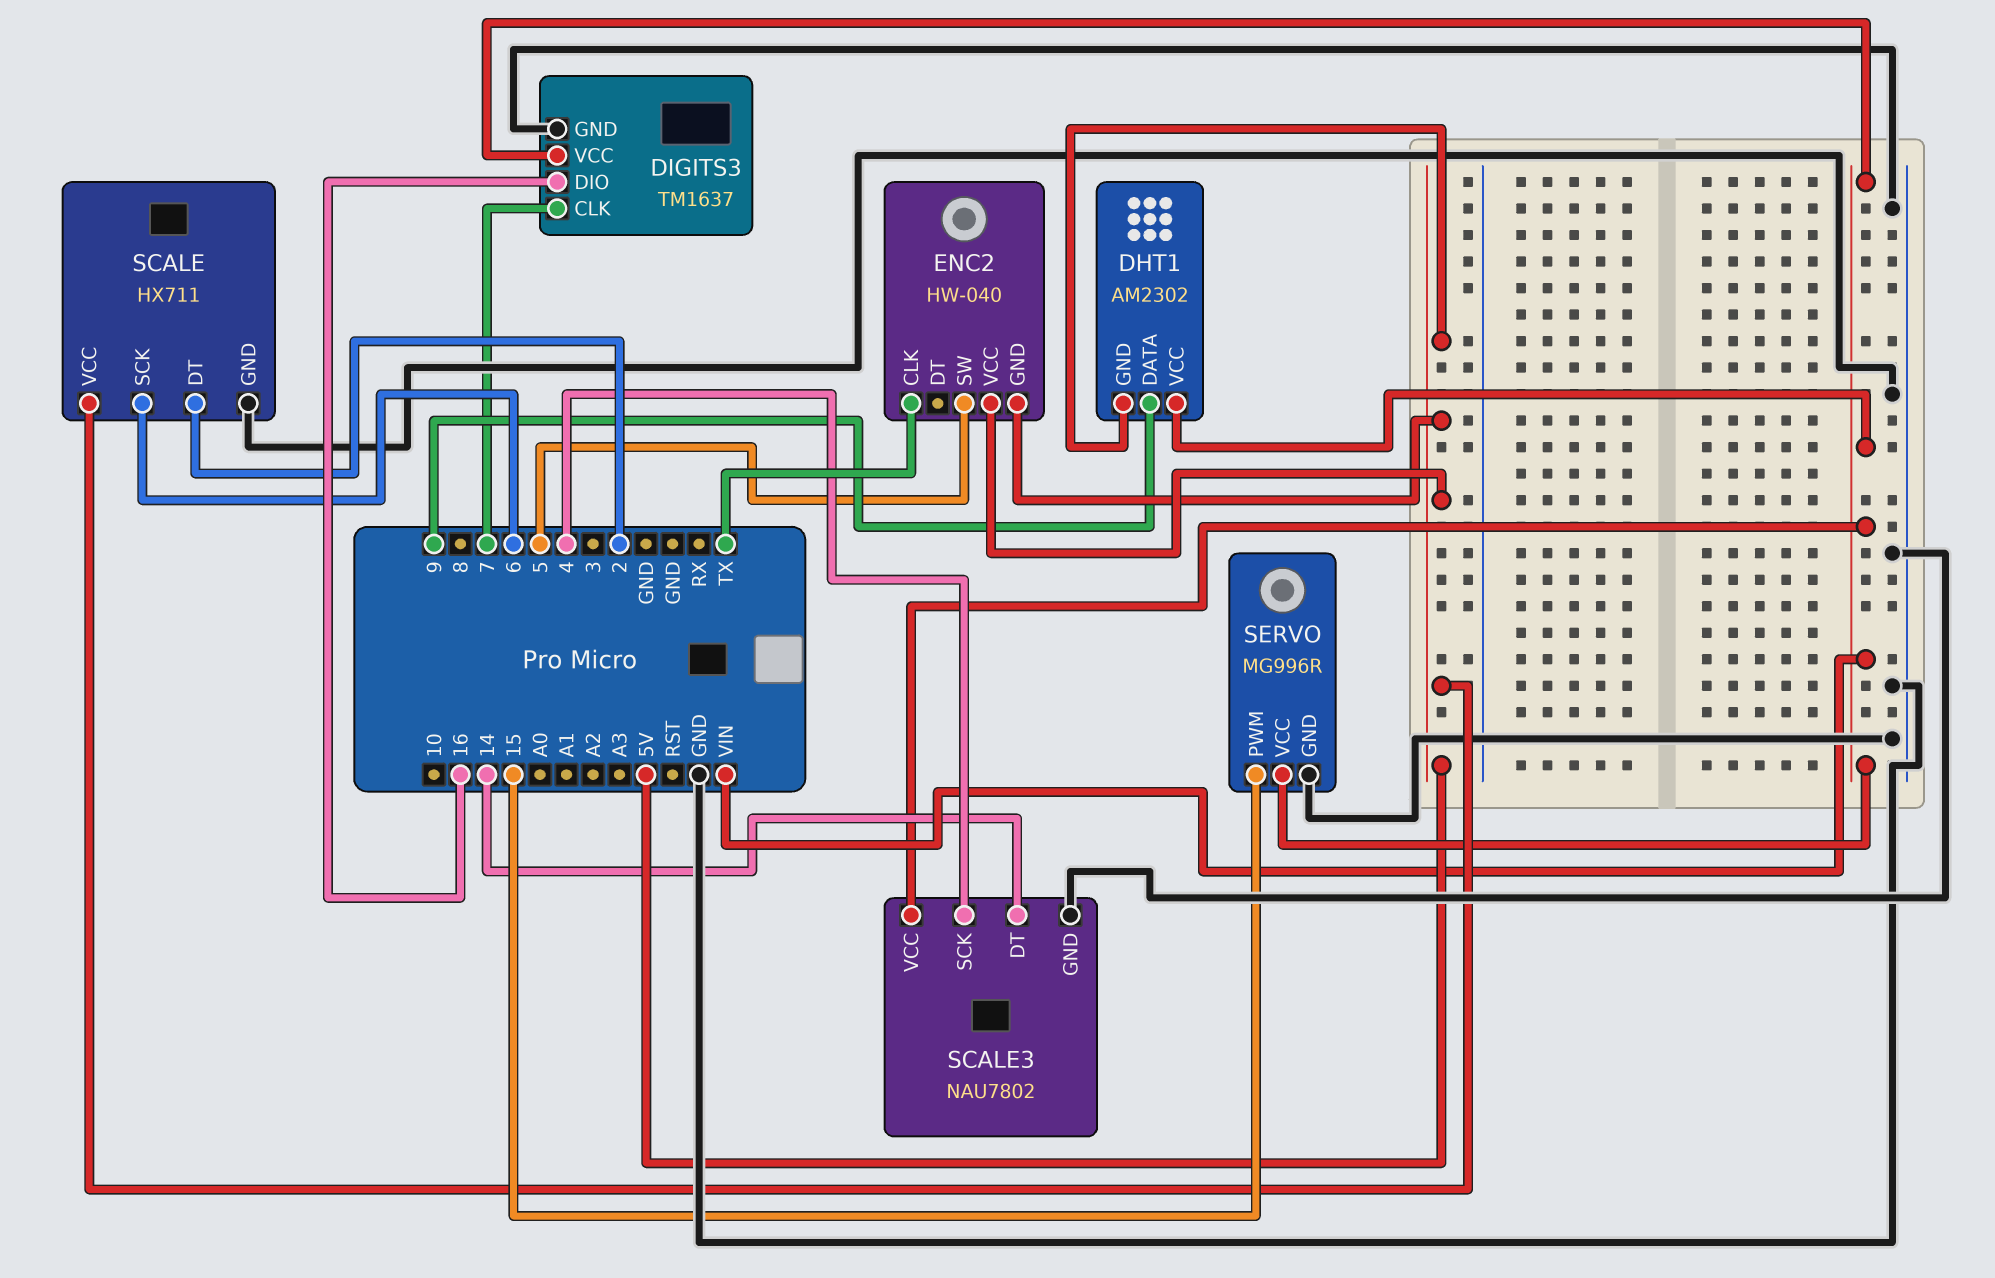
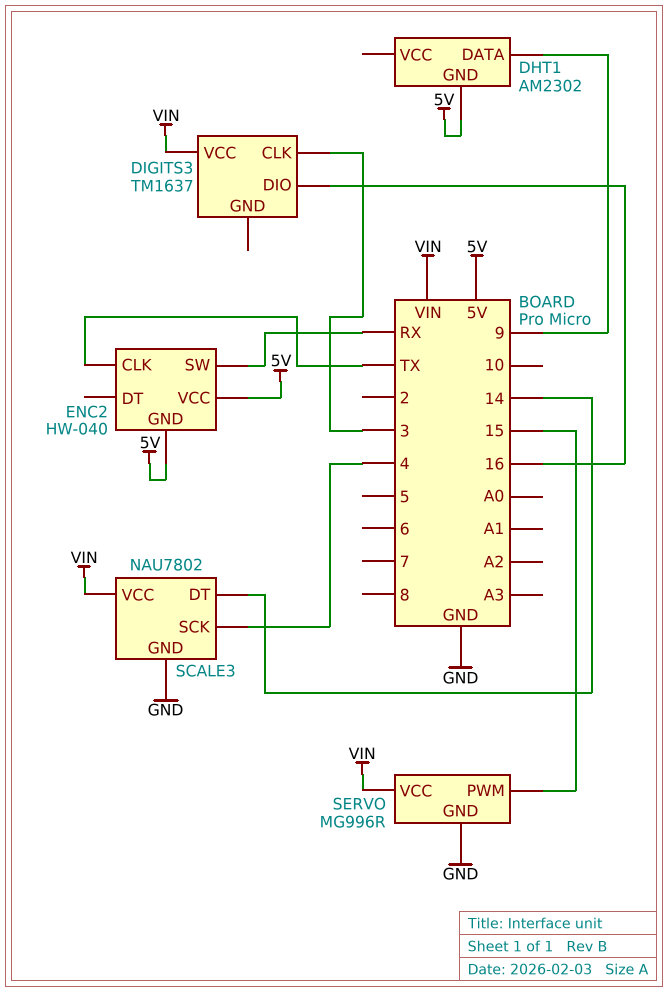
DHT1 pin VCC: VIN -> none
DIGITS3 pin CLK: 7 -> 3
DIGITS3 pin GND: GND -> none
ENC2 pin SW: 5 -> RX
SCALE: HX711 -> none
SCALE pin DT: 2 -> none
SCALE pin GND: GND -> none
SCALE pin SCK: 6 -> none
SCALE pin VCC: 5V -> none

